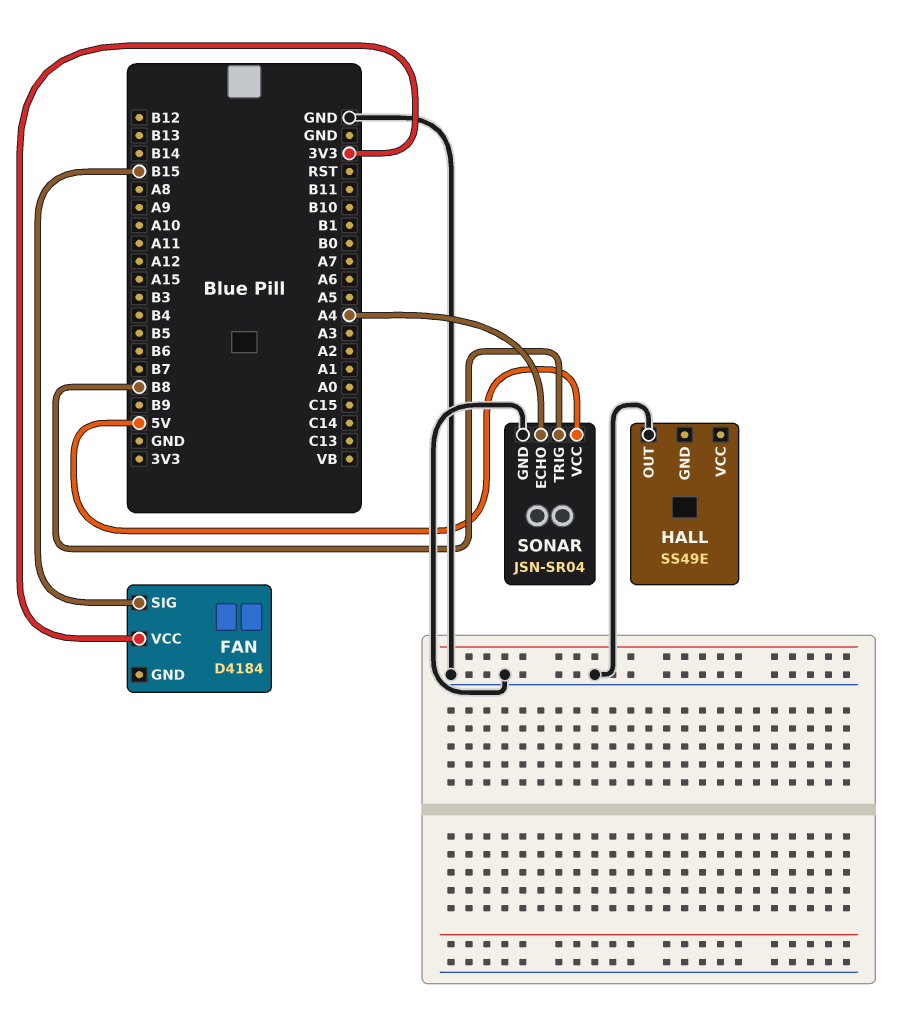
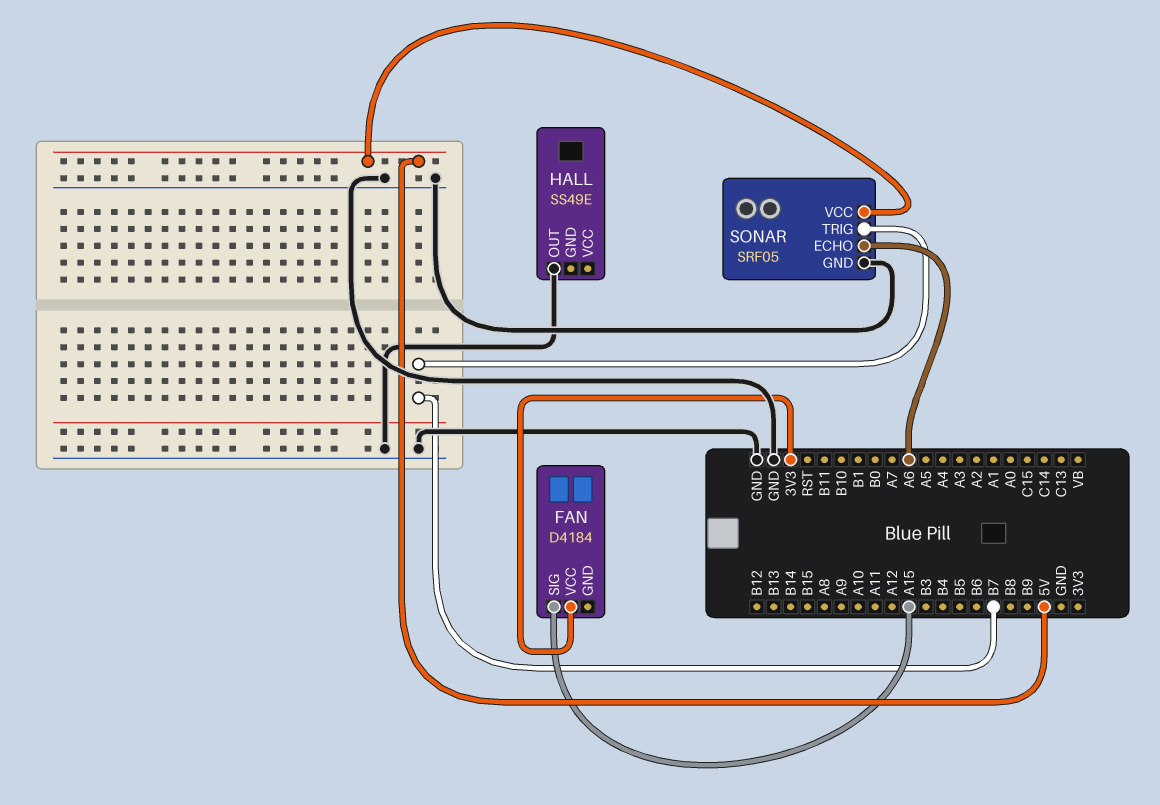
FAN pin SIG: B15 -> A15
SONAR: JSN-SR04 -> SRF05
SONAR pin ECHO: A4 -> A6
SONAR pin TRIG: B8 -> B7

